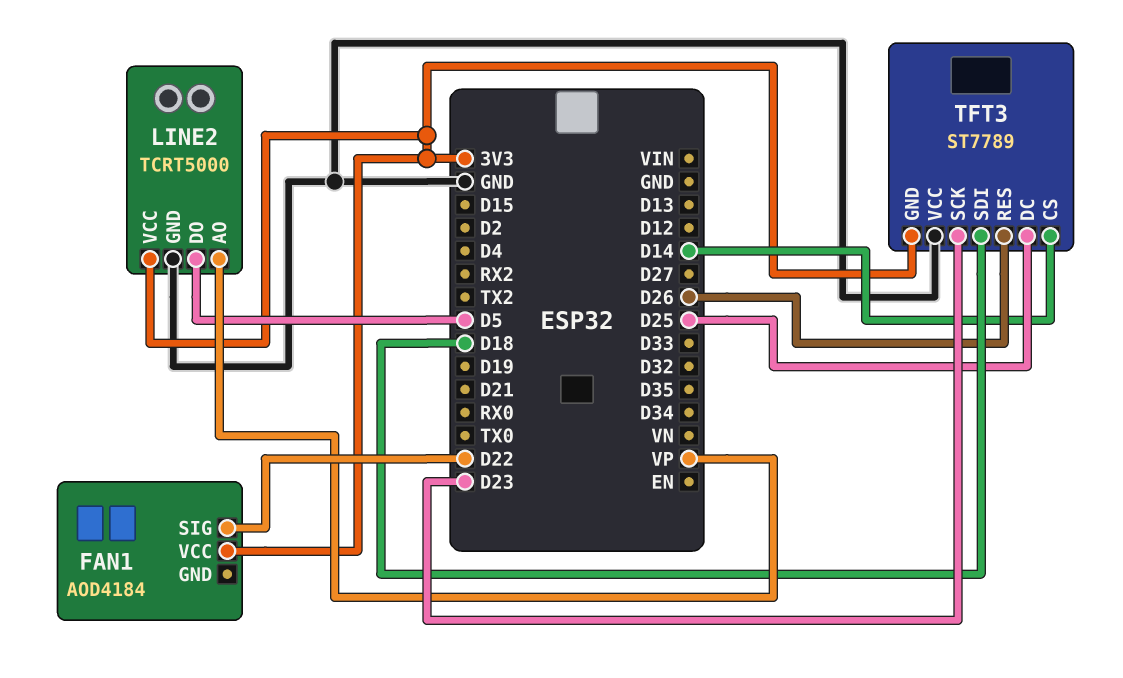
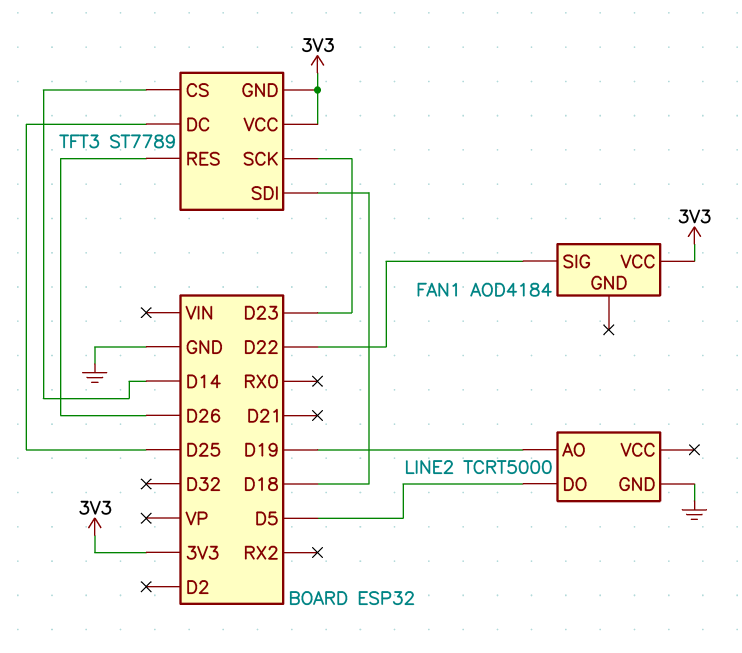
LINE2 pin AO: VP -> D19
LINE2 pin VCC: 3V3 -> none
TFT3 pin VCC: GND -> 3V3

